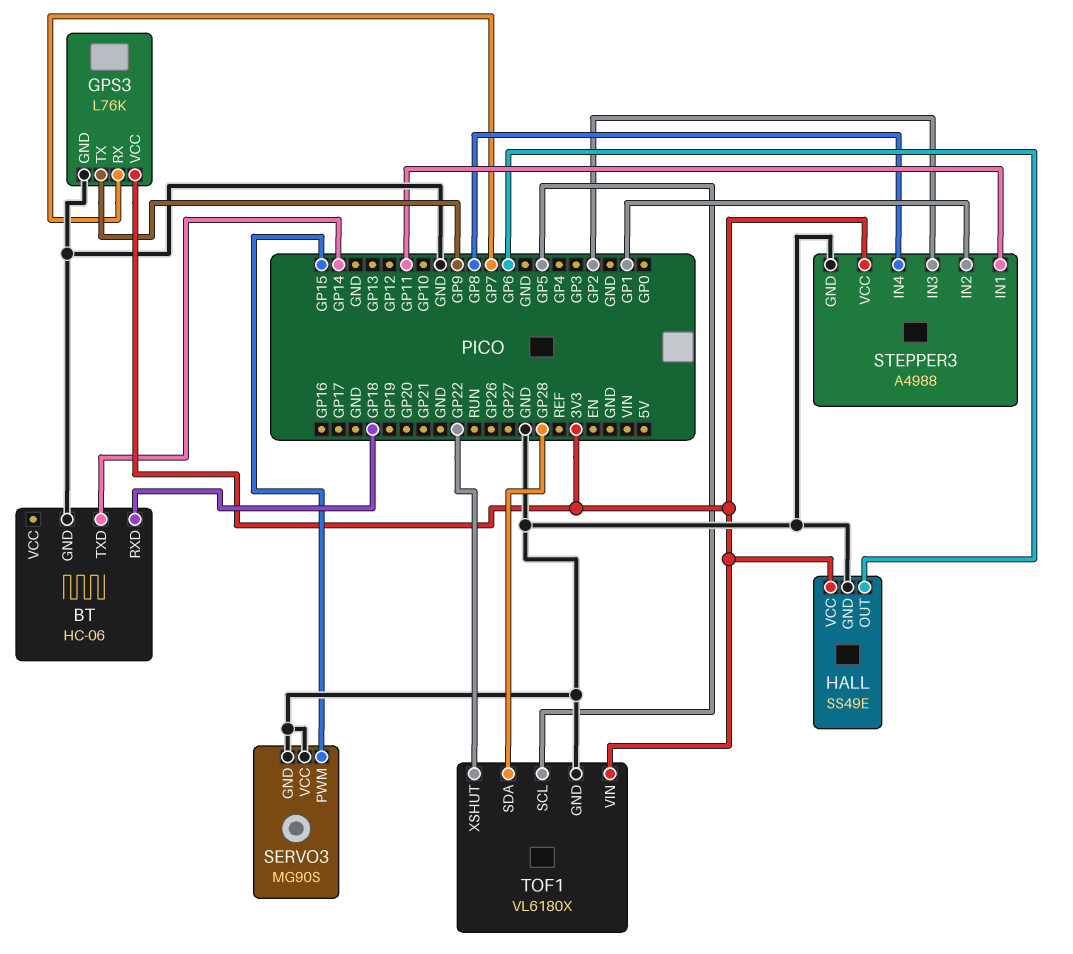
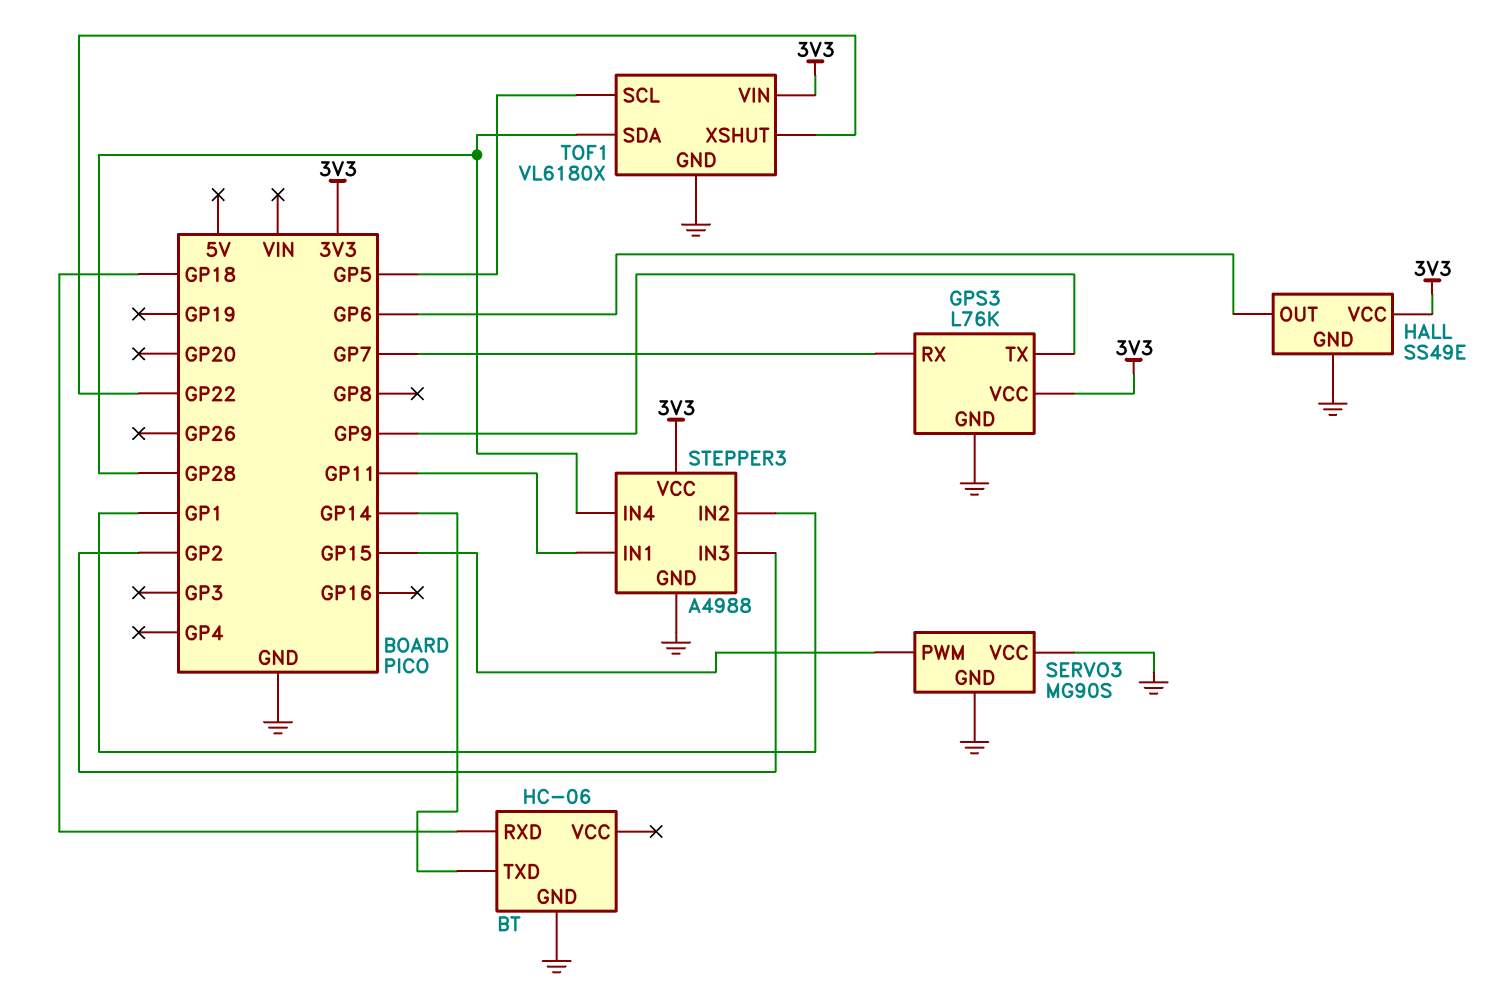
STEPPER3 pin IN4: GP8 -> GP28

